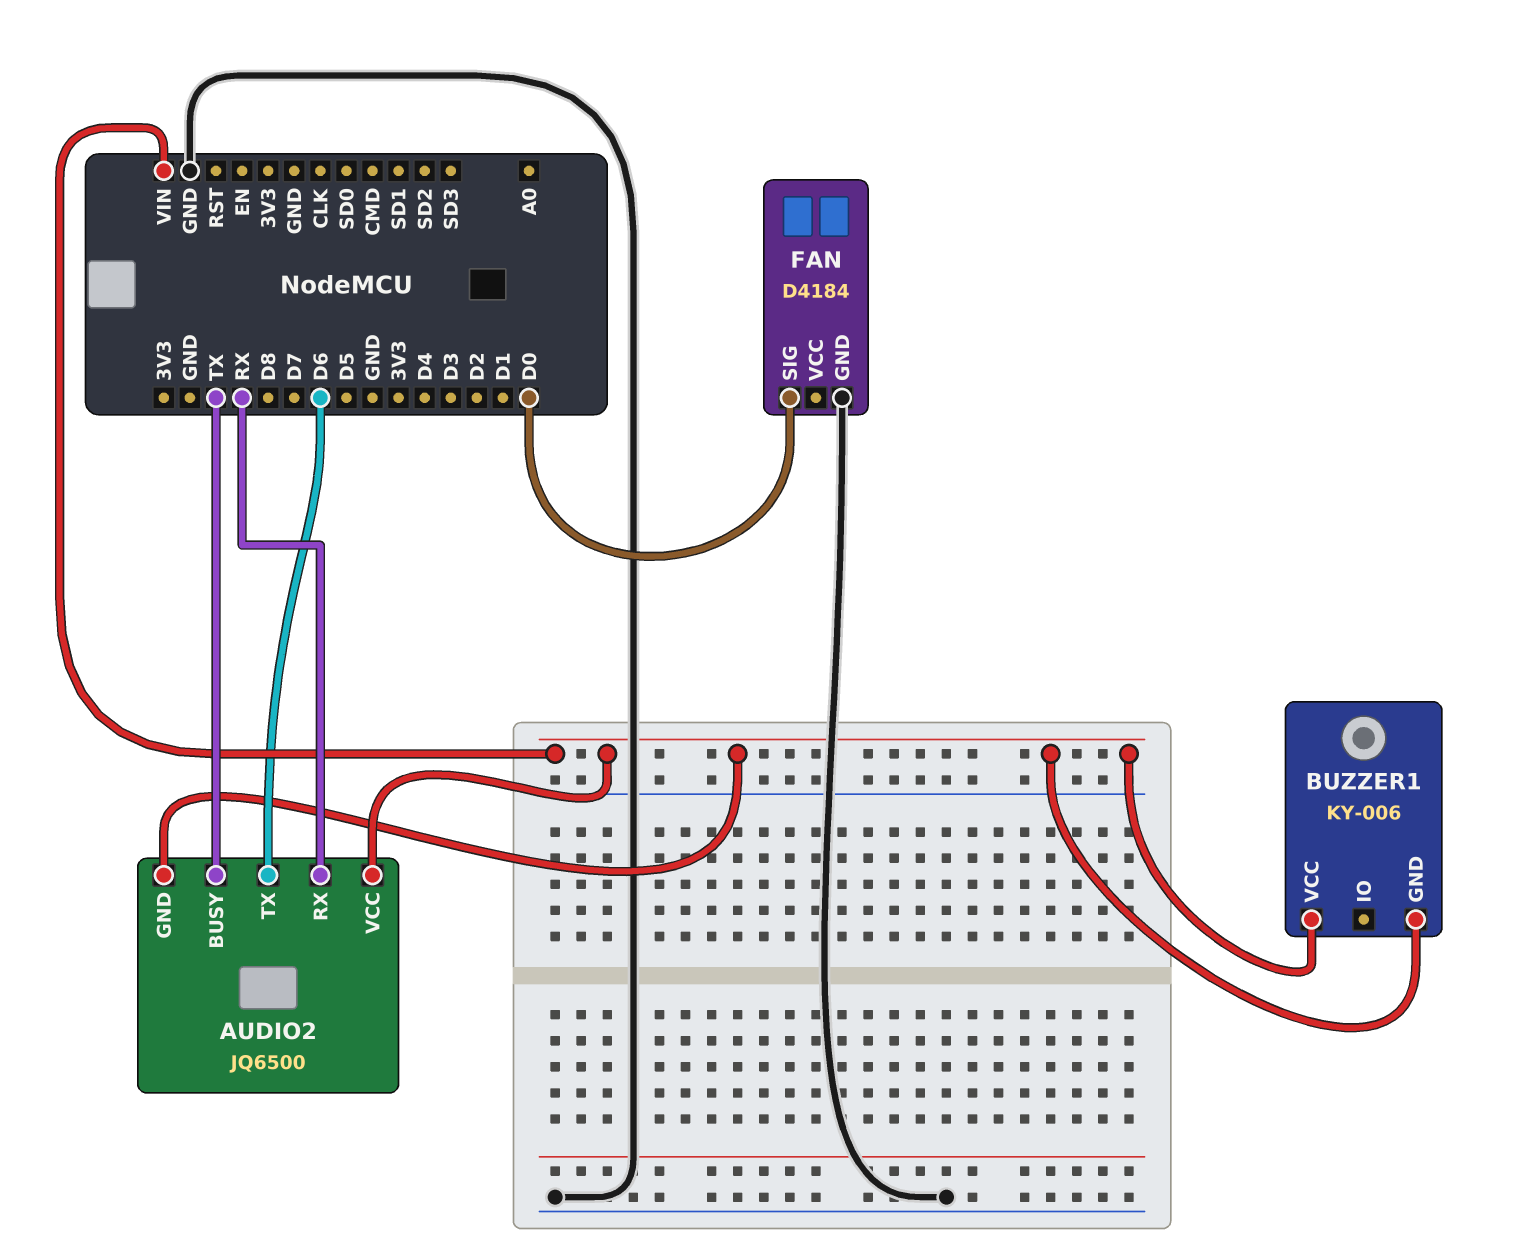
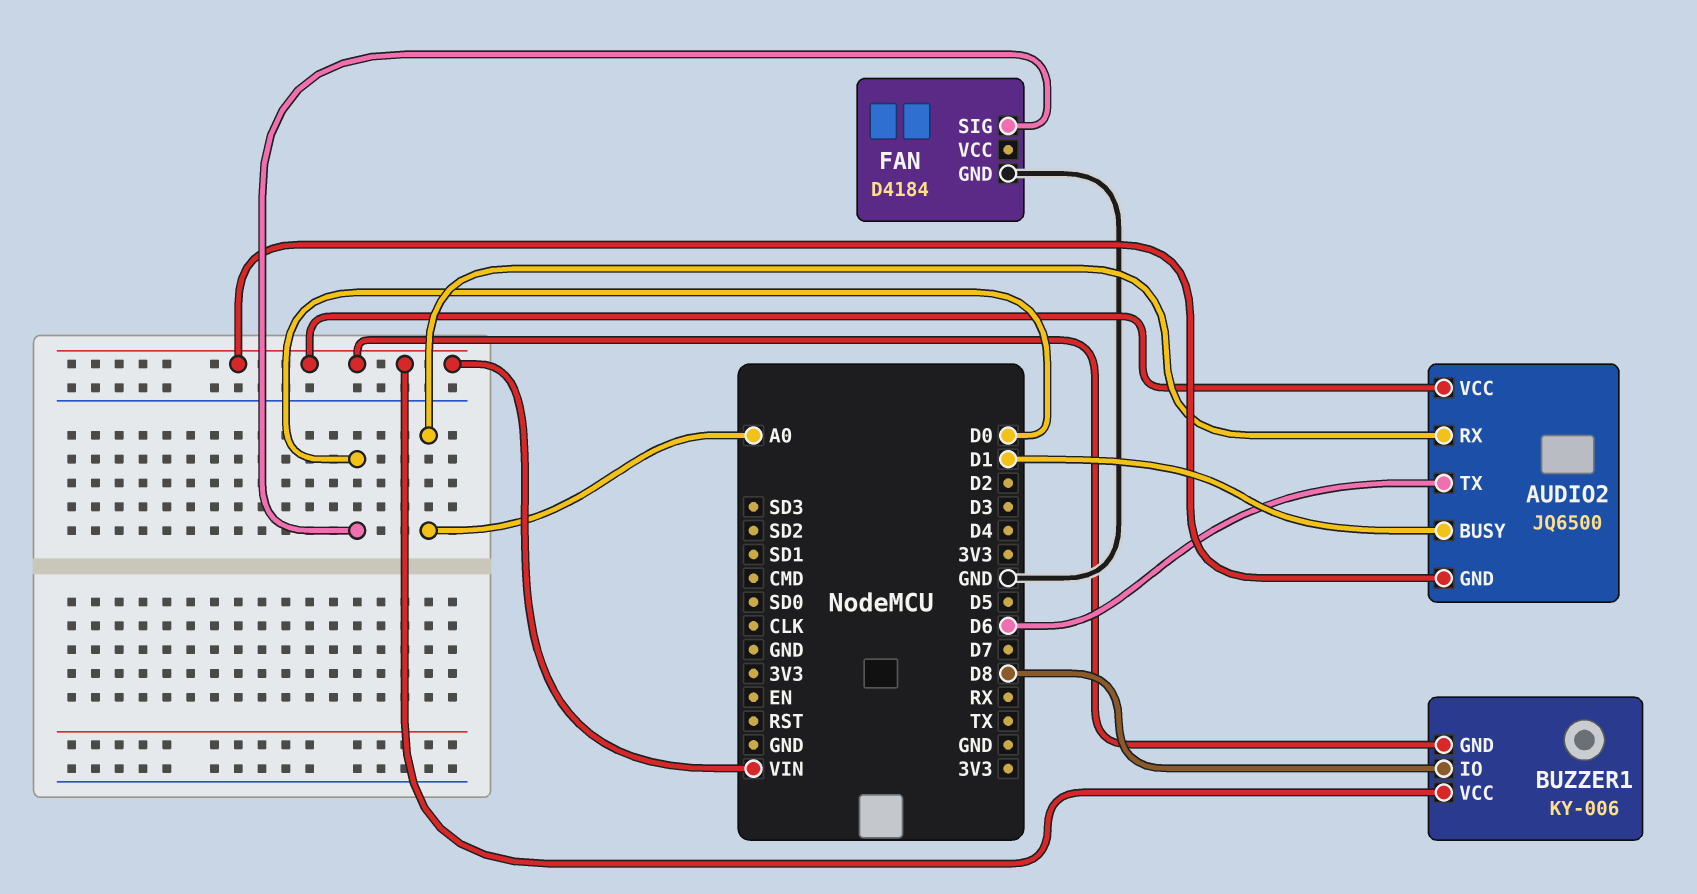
AUDIO2 pin BUSY: TX -> D1
AUDIO2 pin RX: RX -> A0
BUZZER1 pin IO: none -> D8

